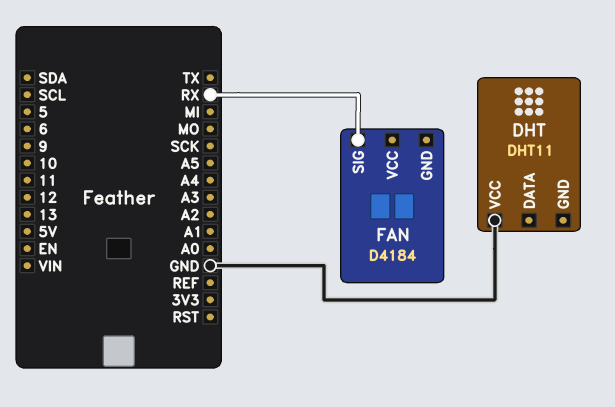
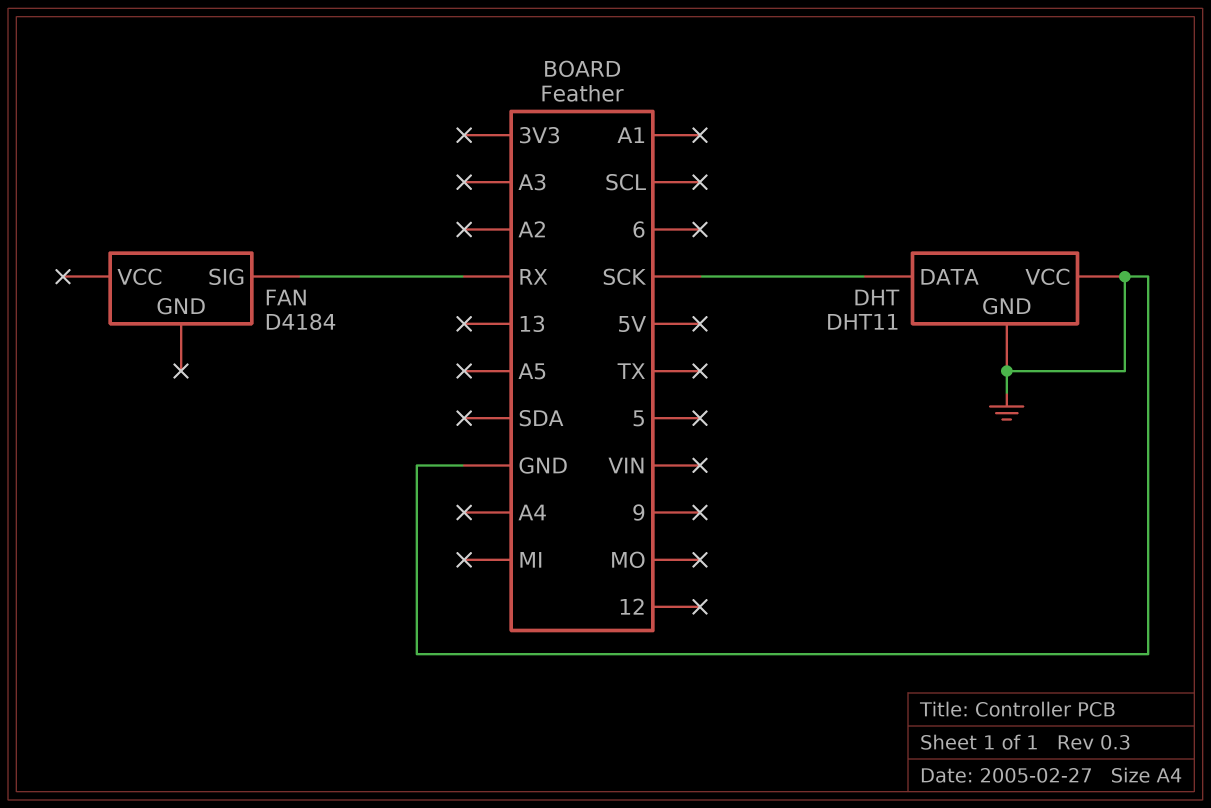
DHT pin DATA: none -> SCK
DHT pin GND: none -> GND

